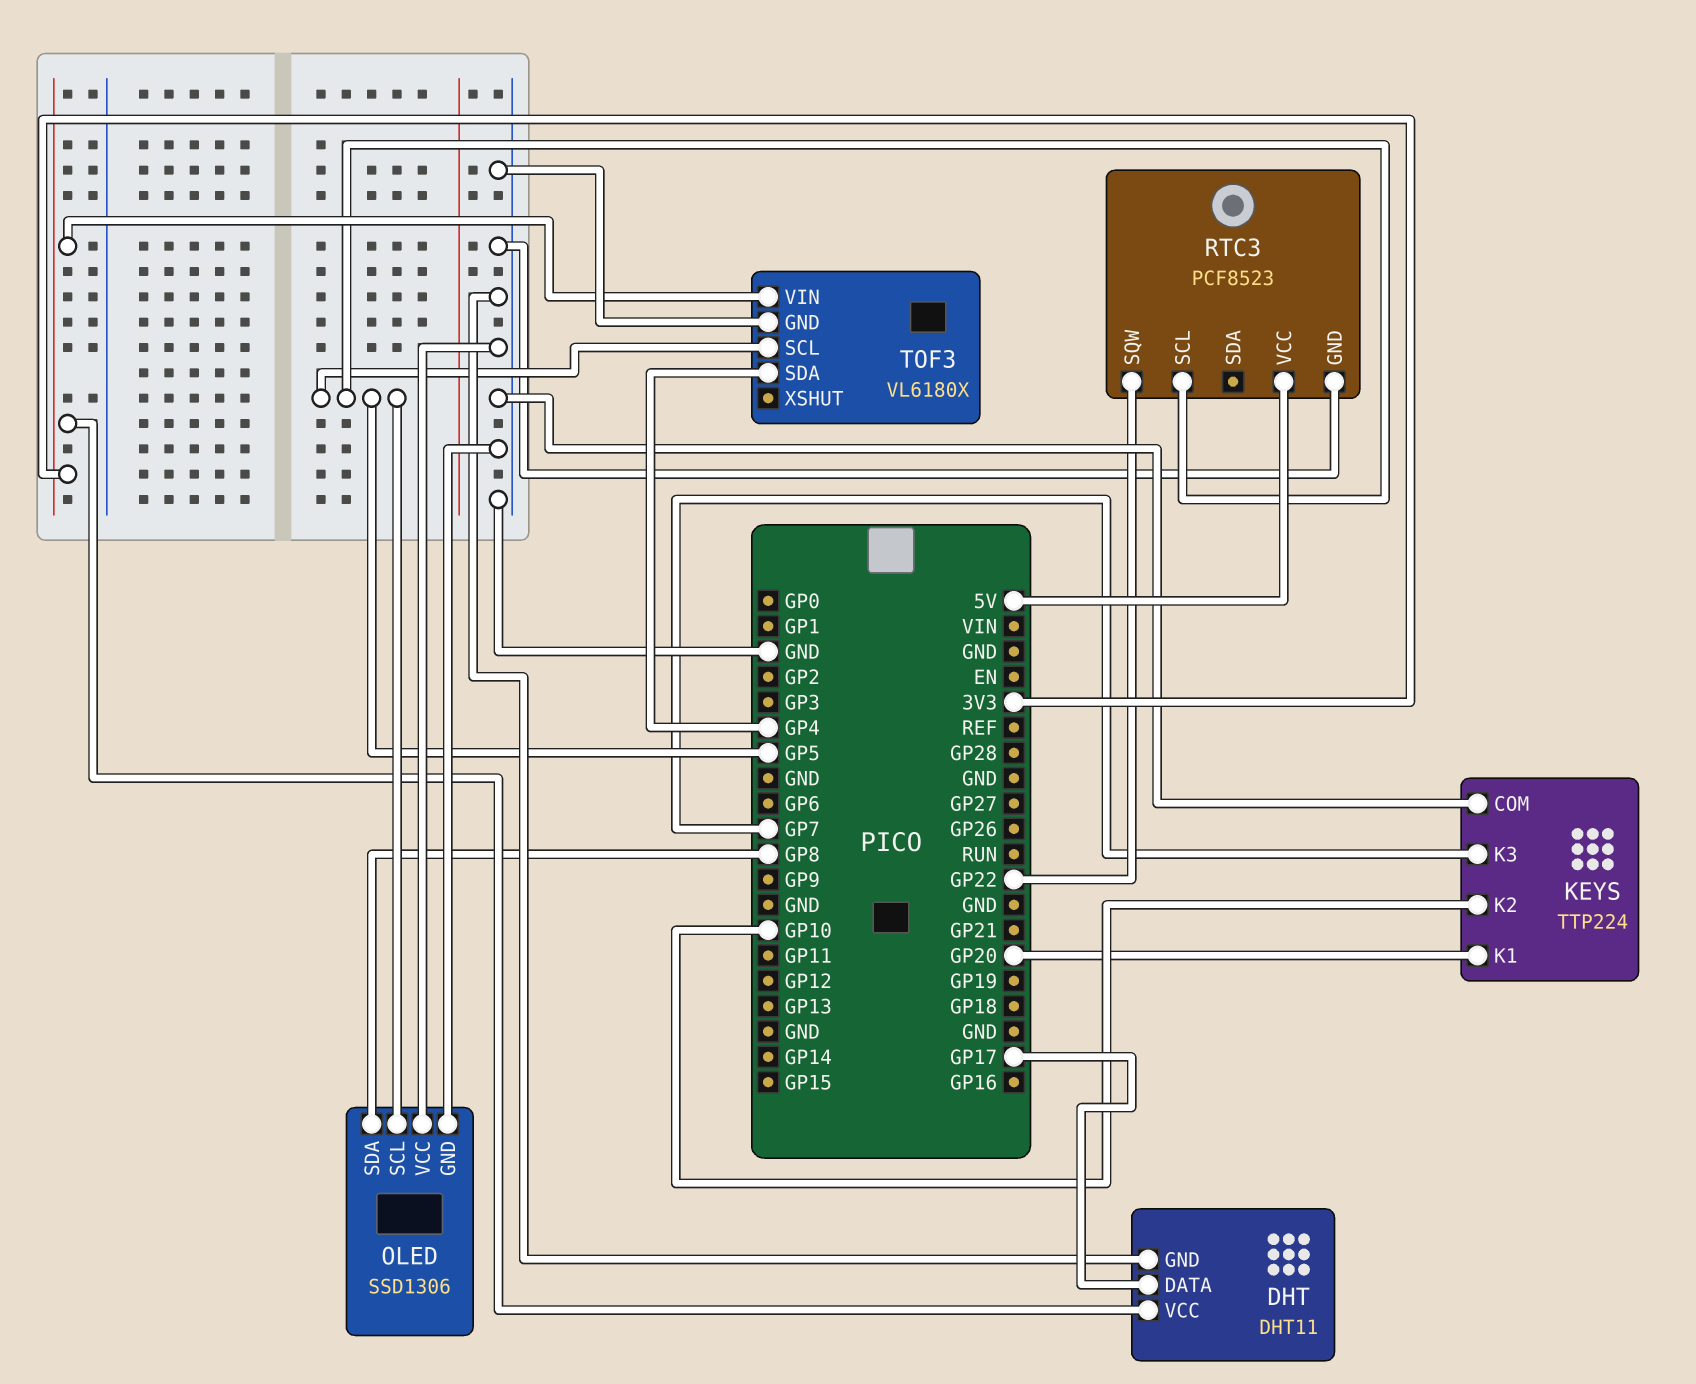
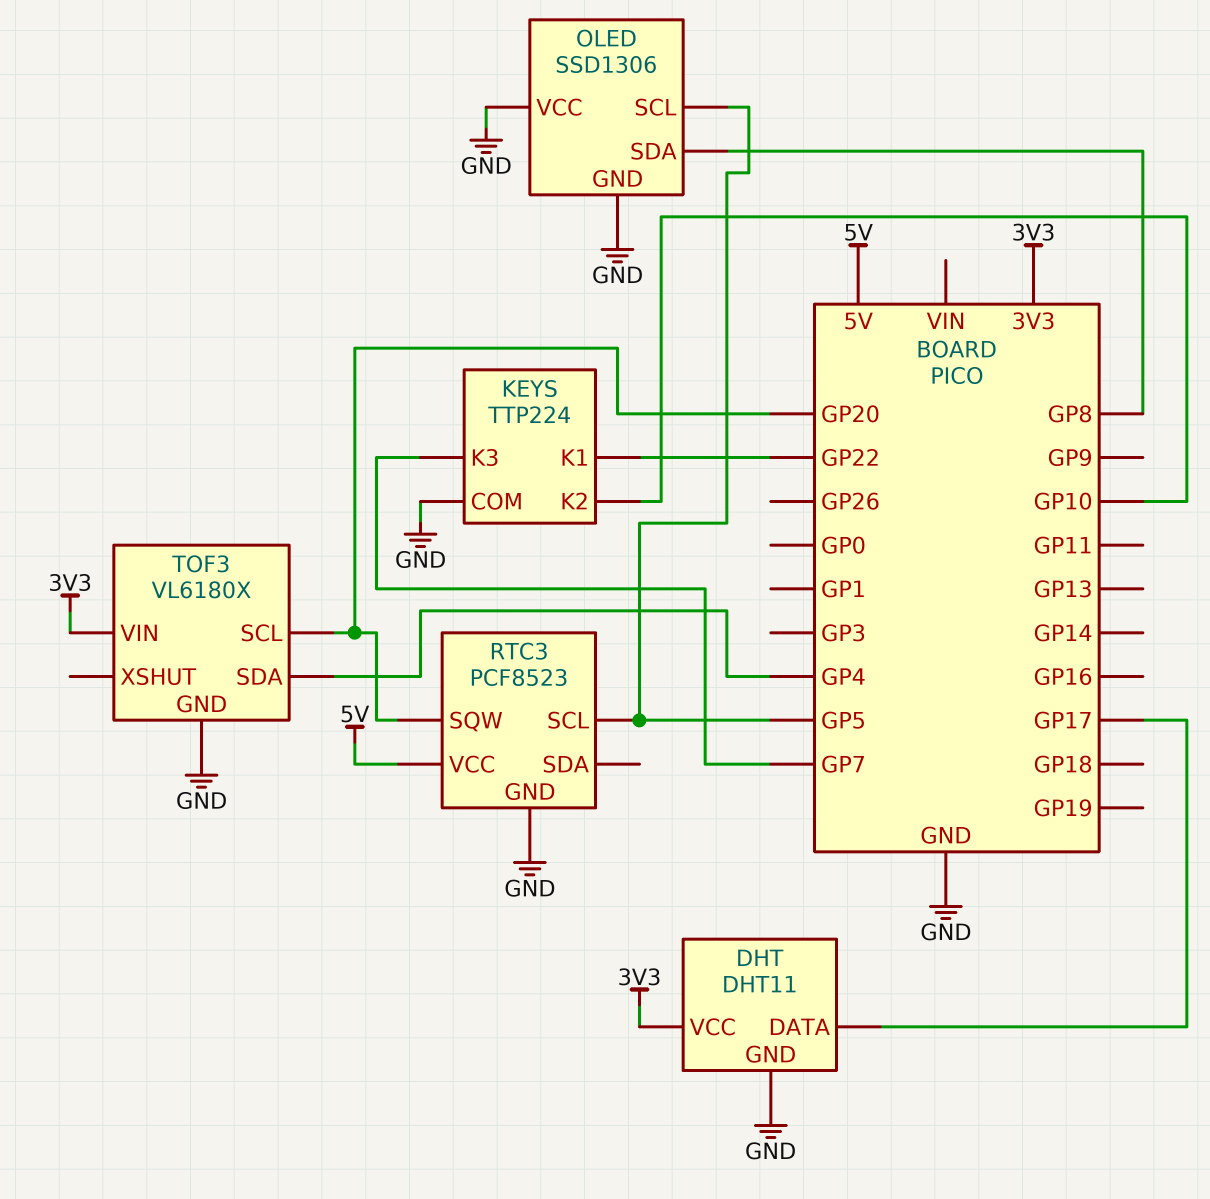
KEYS pin K1: GP20 -> GP22
RTC3 pin SQW: GP22 -> GP20
TOF3 pin SCL: GP5 -> GP20

